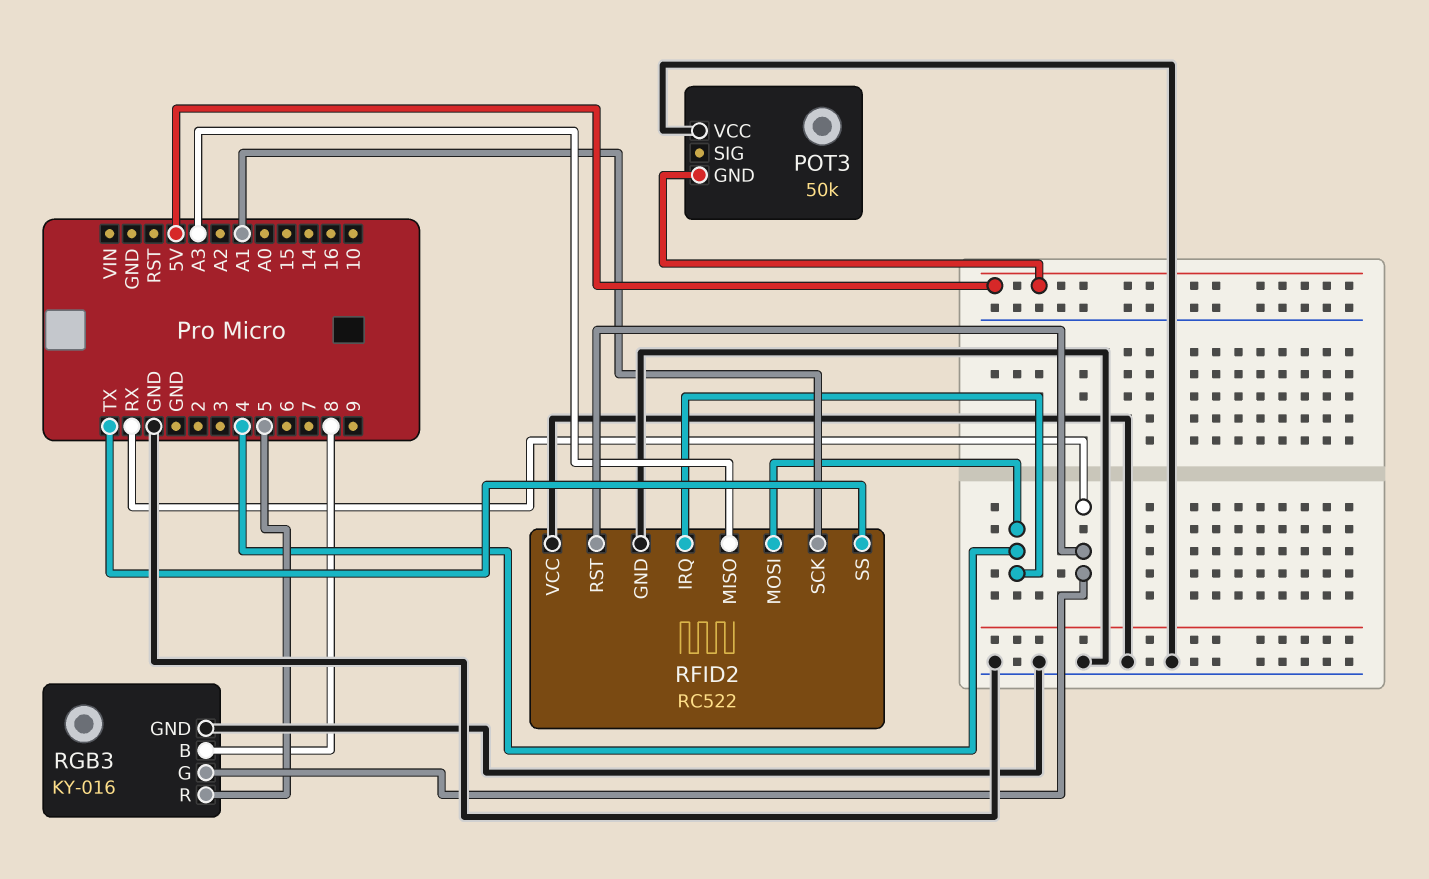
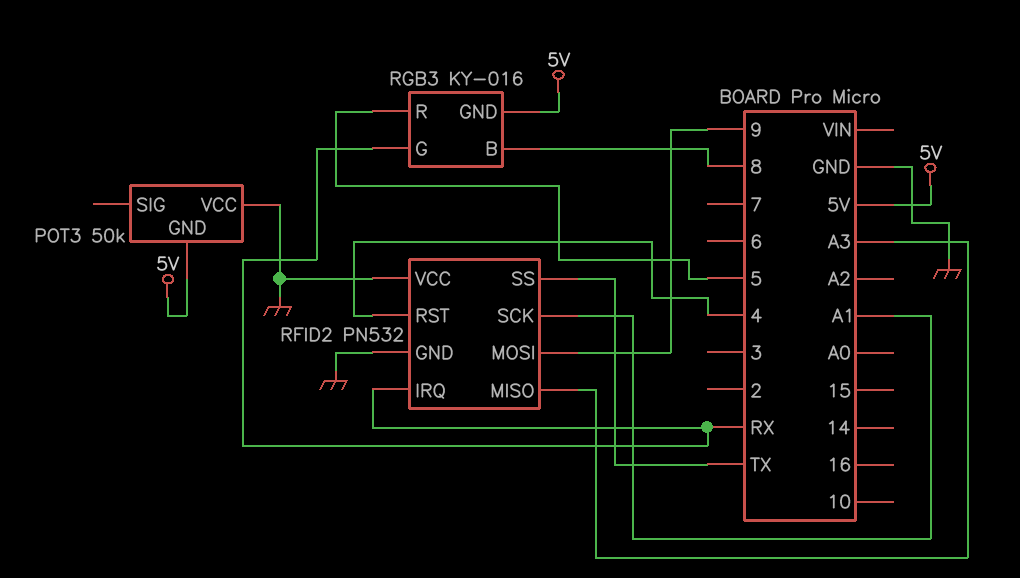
RFID2: RC522 -> PN532
RFID2 pin IRQ: 4 -> RX
RFID2 pin MOSI: 4 -> 9
RFID2 pin RST: RX -> 4
RGB3 pin GND: GND -> 5V

